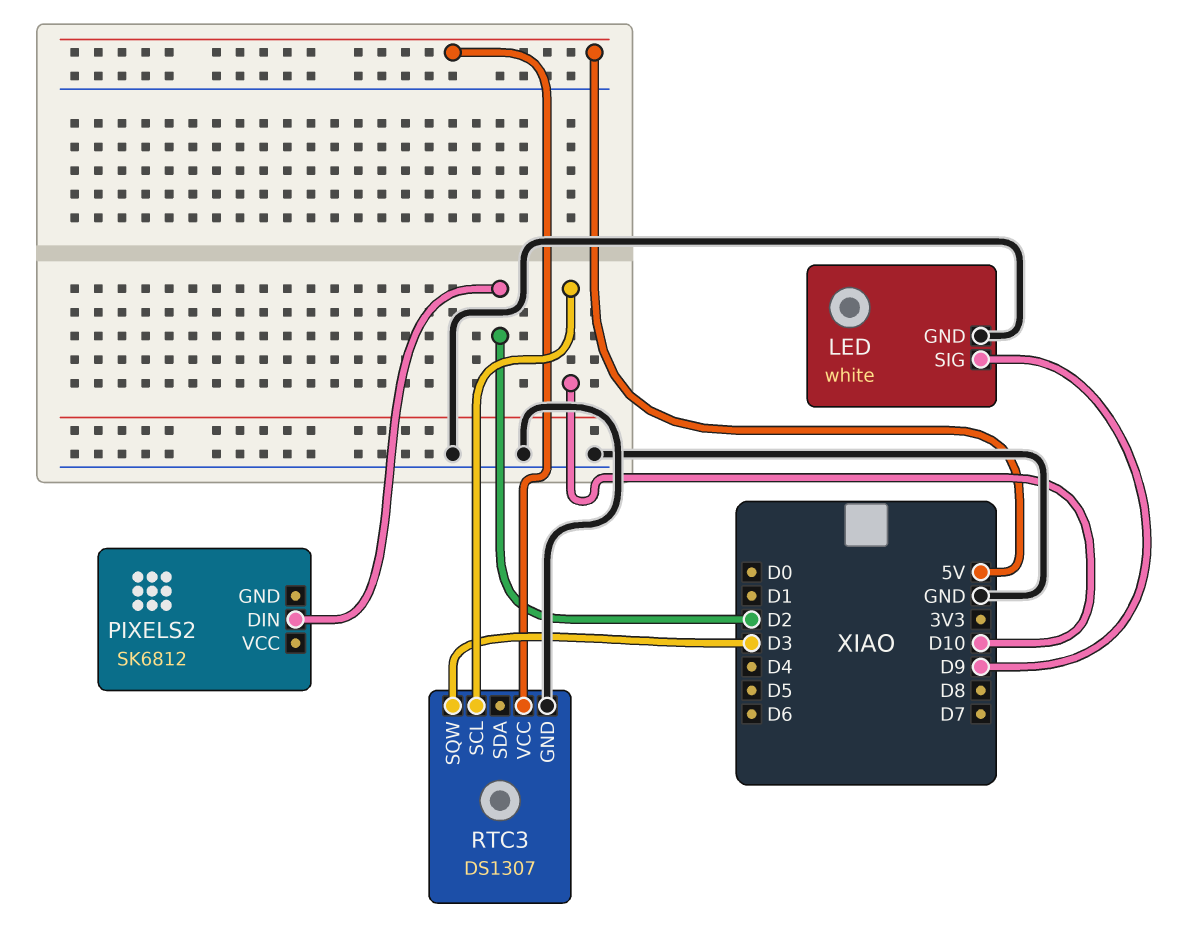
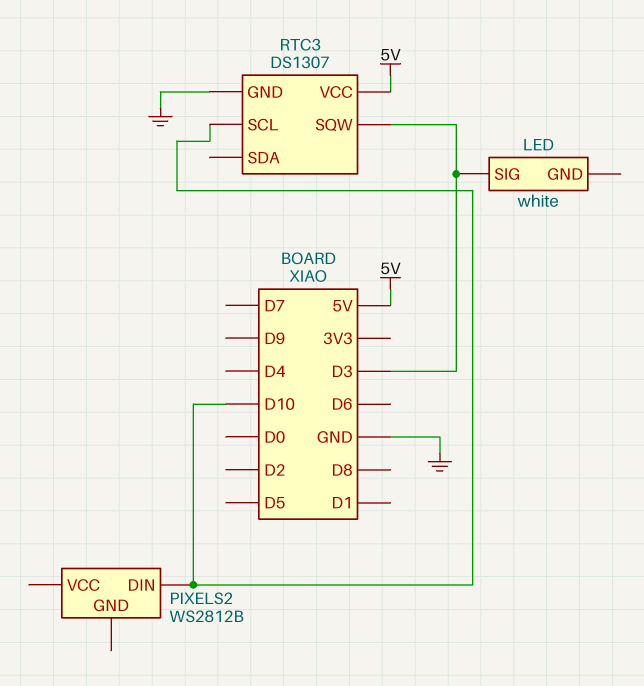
LED pin GND: GND -> none
LED pin SIG: D9 -> D3
PIXELS2: SK6812 -> WS2812B
PIXELS2 pin DIN: D2 -> D10

